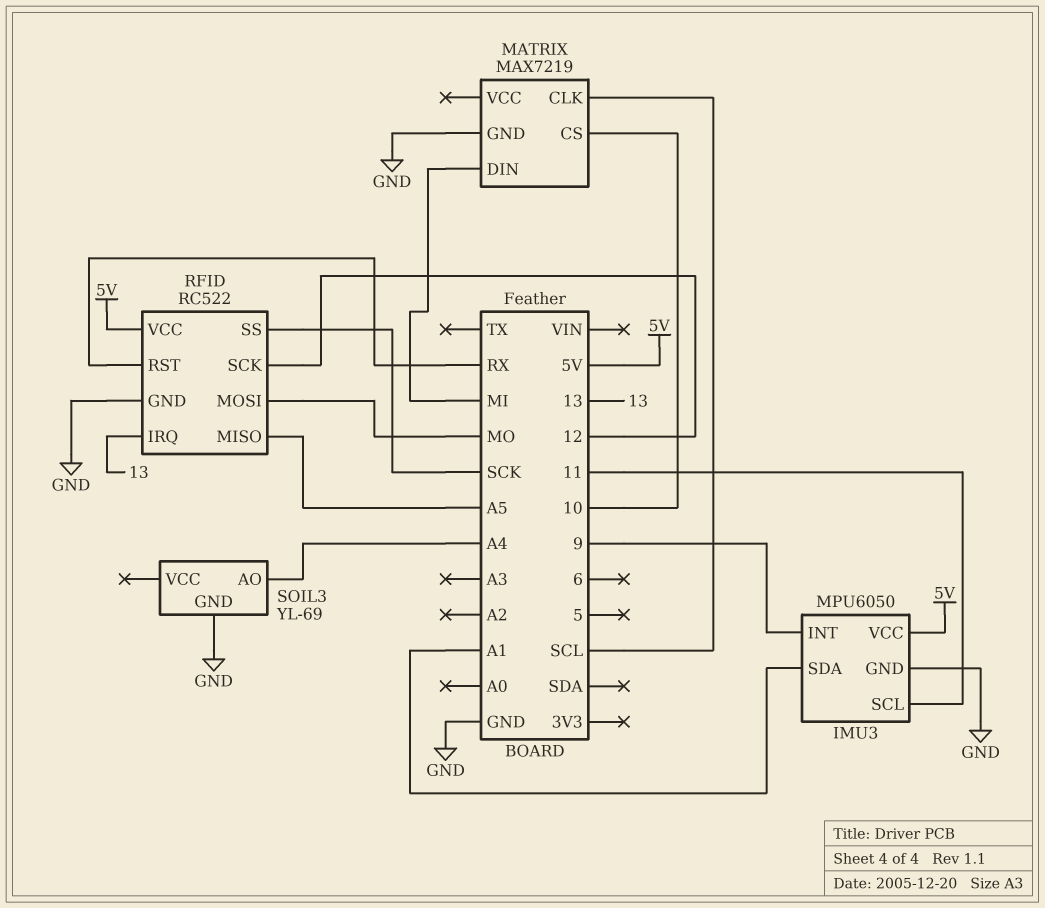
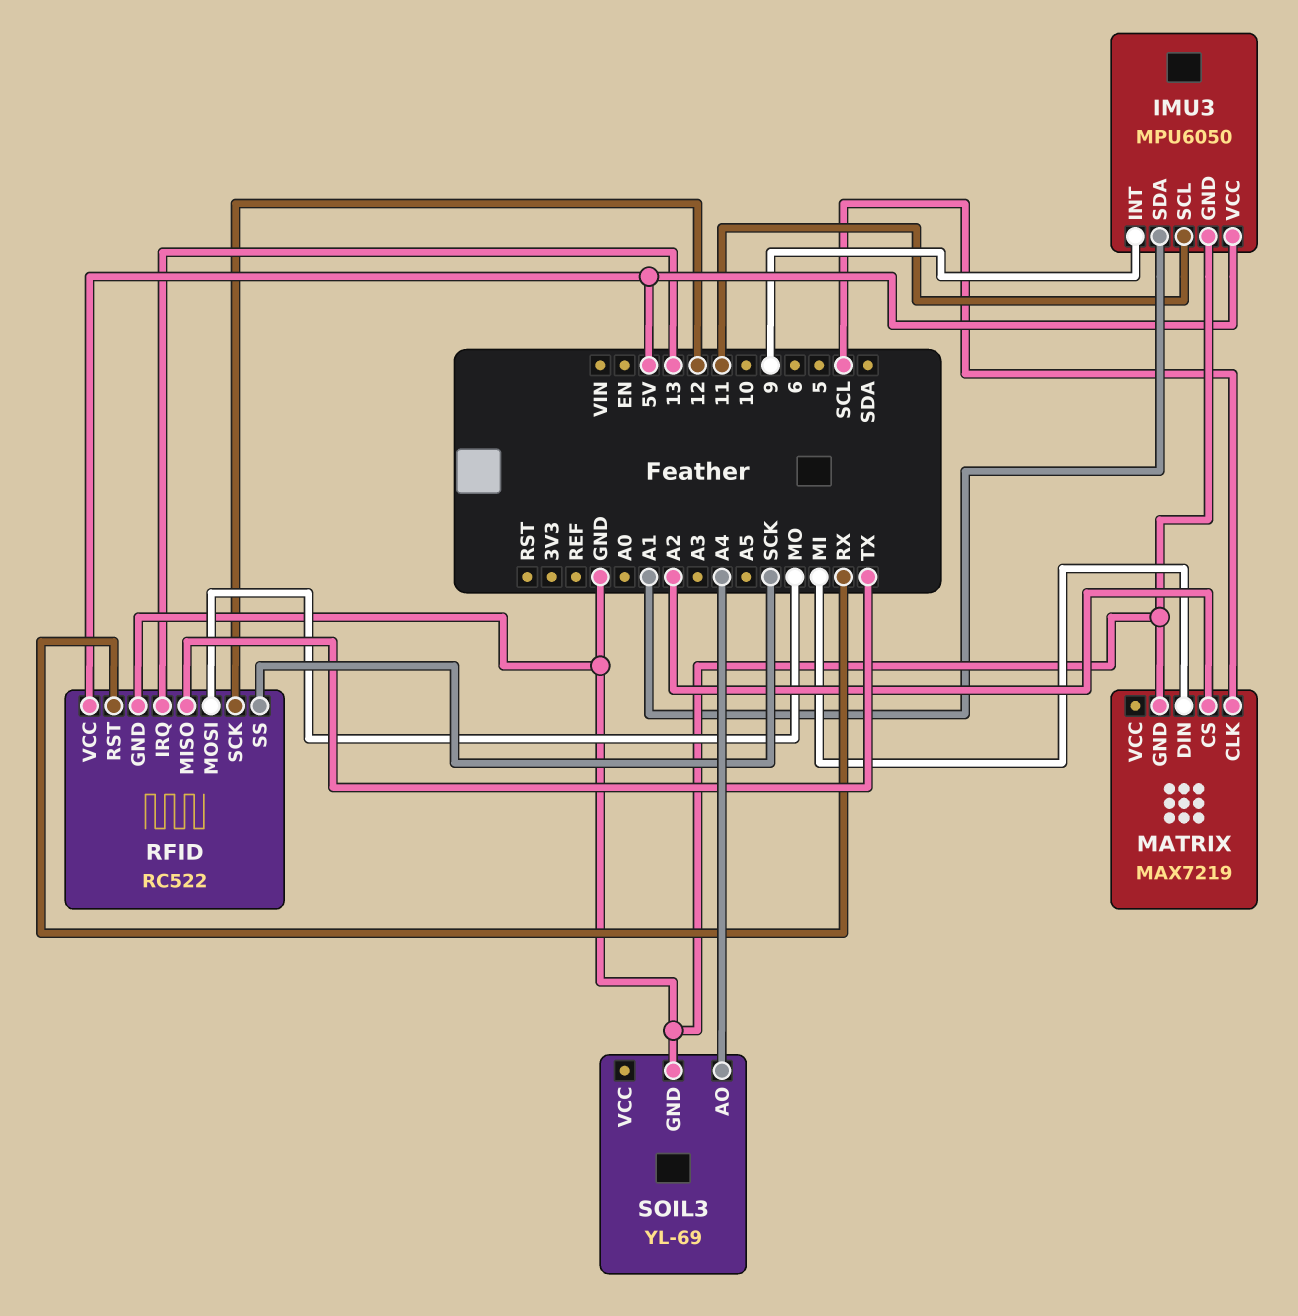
MATRIX pin CS: 10 -> A2
RFID pin MISO: A5 -> TX

